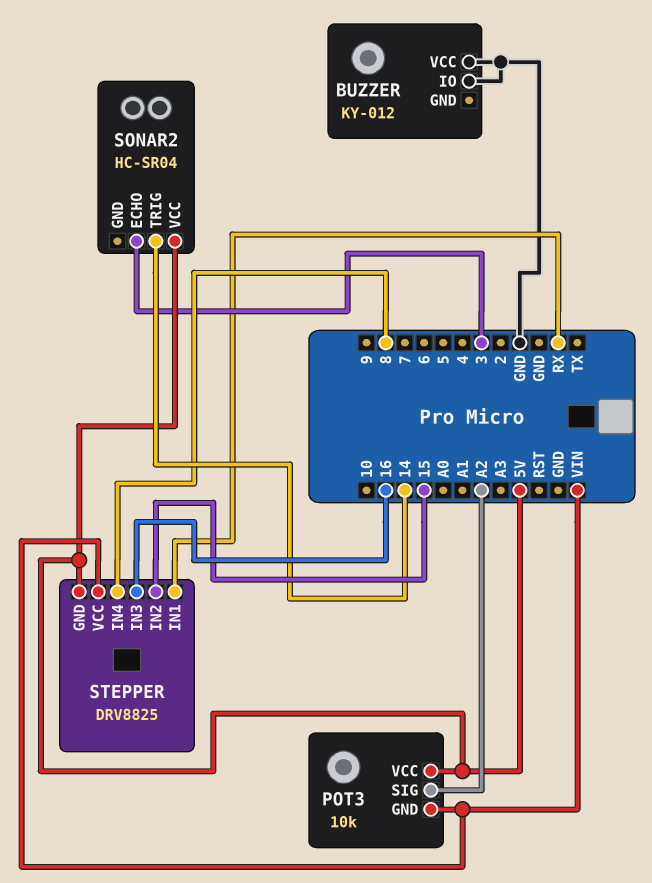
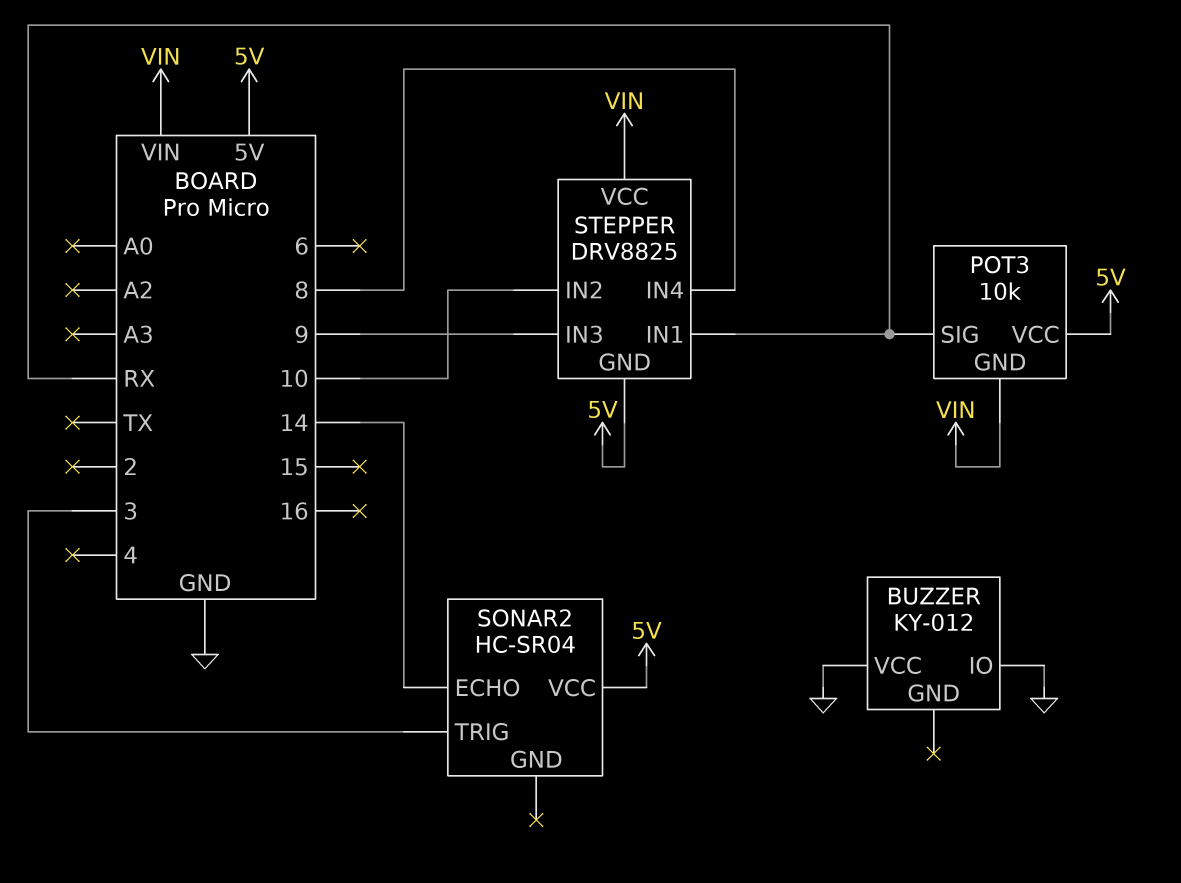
POT3 pin SIG: A2 -> RX
SONAR2 pin ECHO: 3 -> 14
SONAR2 pin TRIG: 14 -> 3
STEPPER pin IN2: 15 -> 10
STEPPER pin IN3: 16 -> 9

